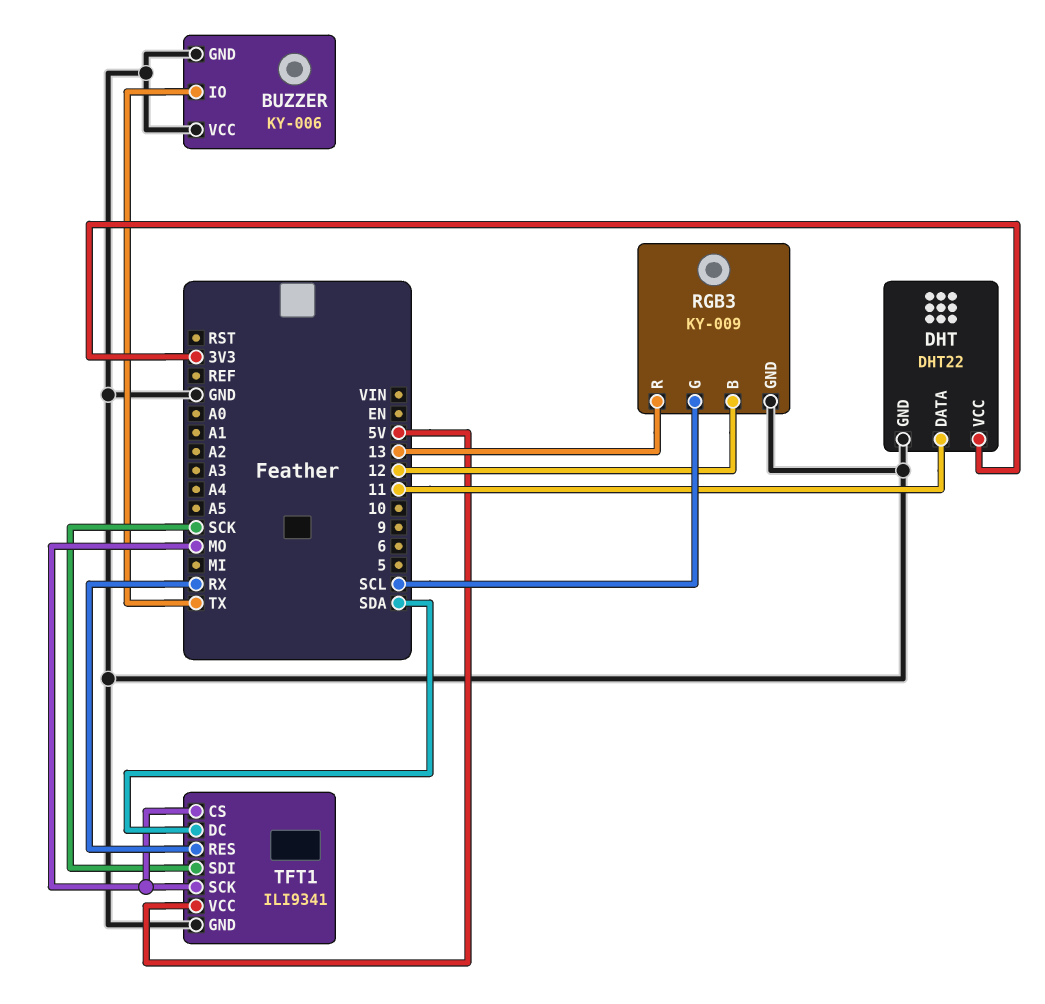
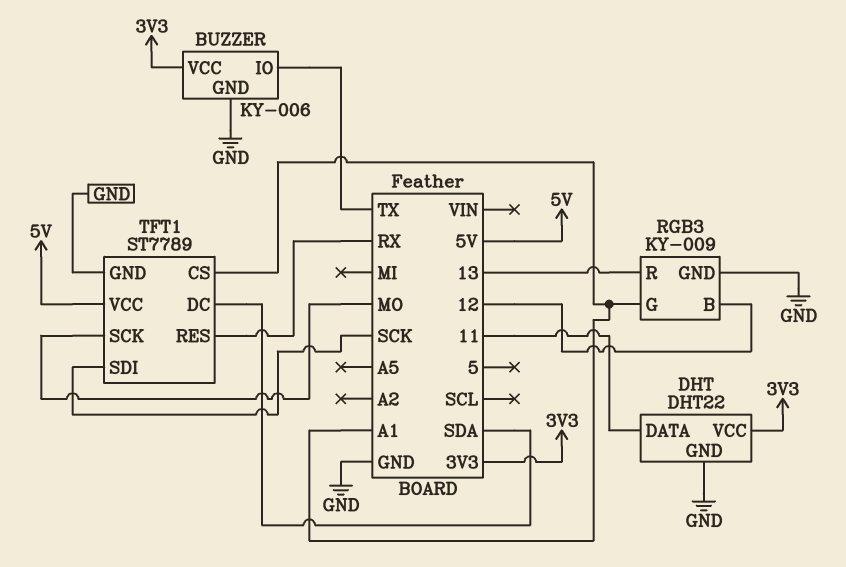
BUZZER pin VCC: GND -> 3V3
RGB3 pin G: SCL -> A1
TFT1: ILI9341 -> ST7789
TFT1 pin CS: MO -> A1

